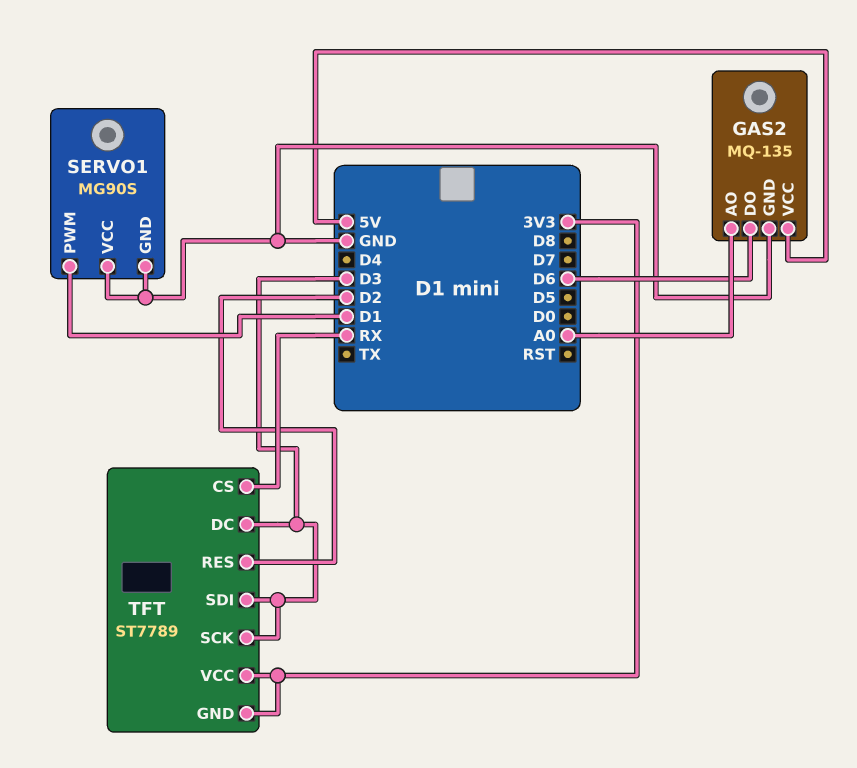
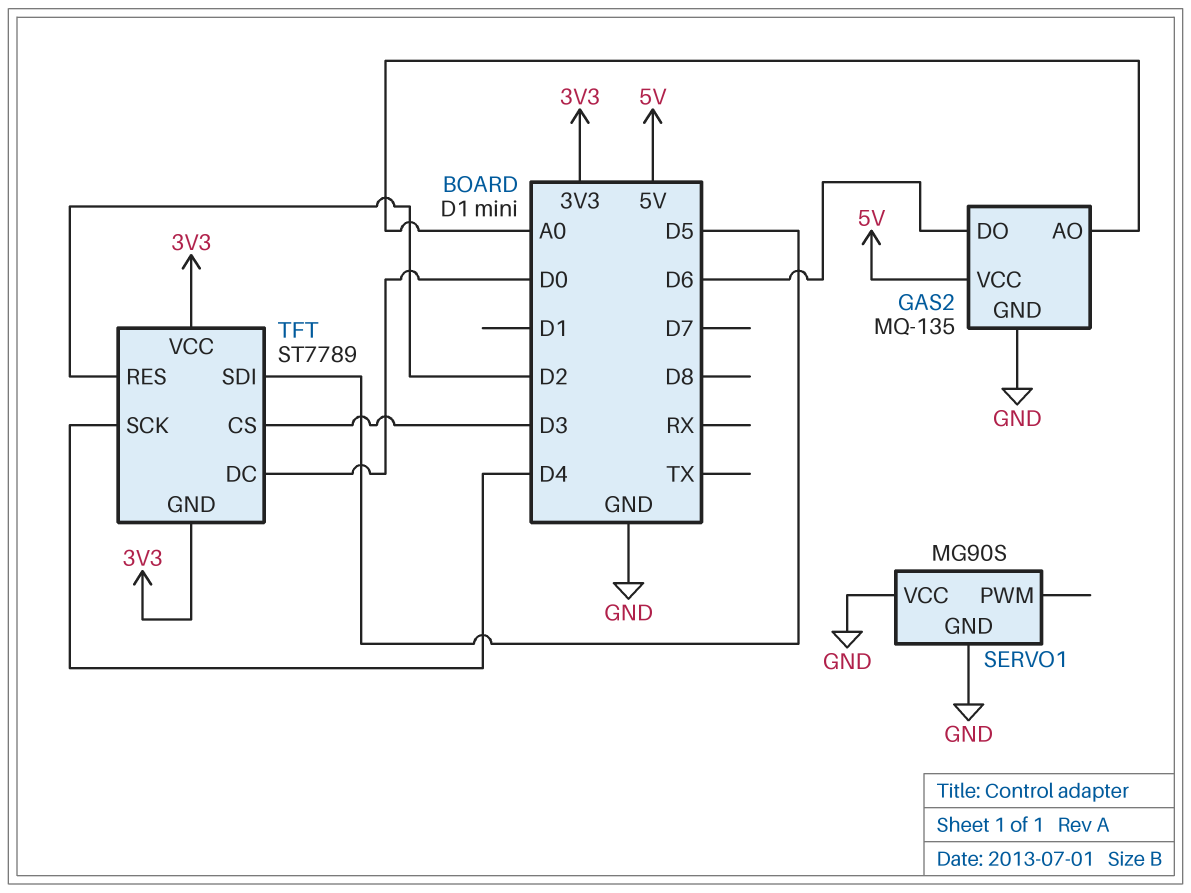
SERVO1 pin PWM: D1 -> none
TFT pin CS: RX -> D3
TFT pin DC: D3 -> D0
TFT pin SCK: D3 -> D4
TFT pin SDI: D3 -> D5

